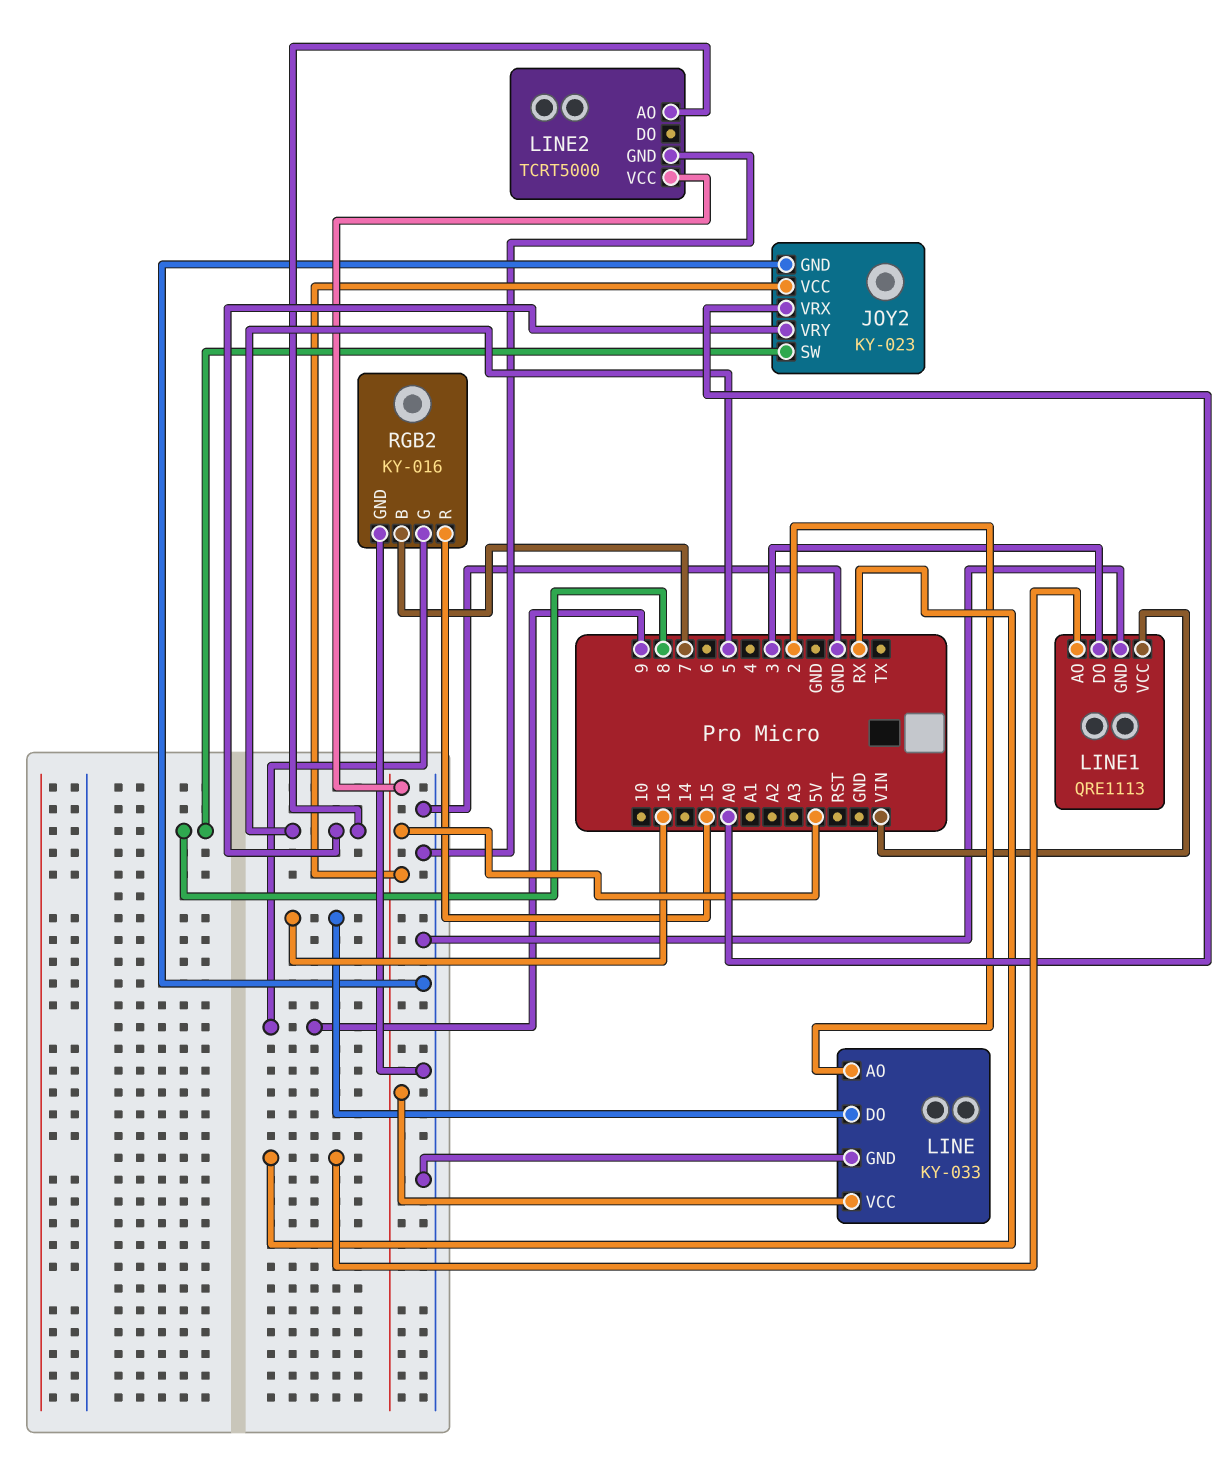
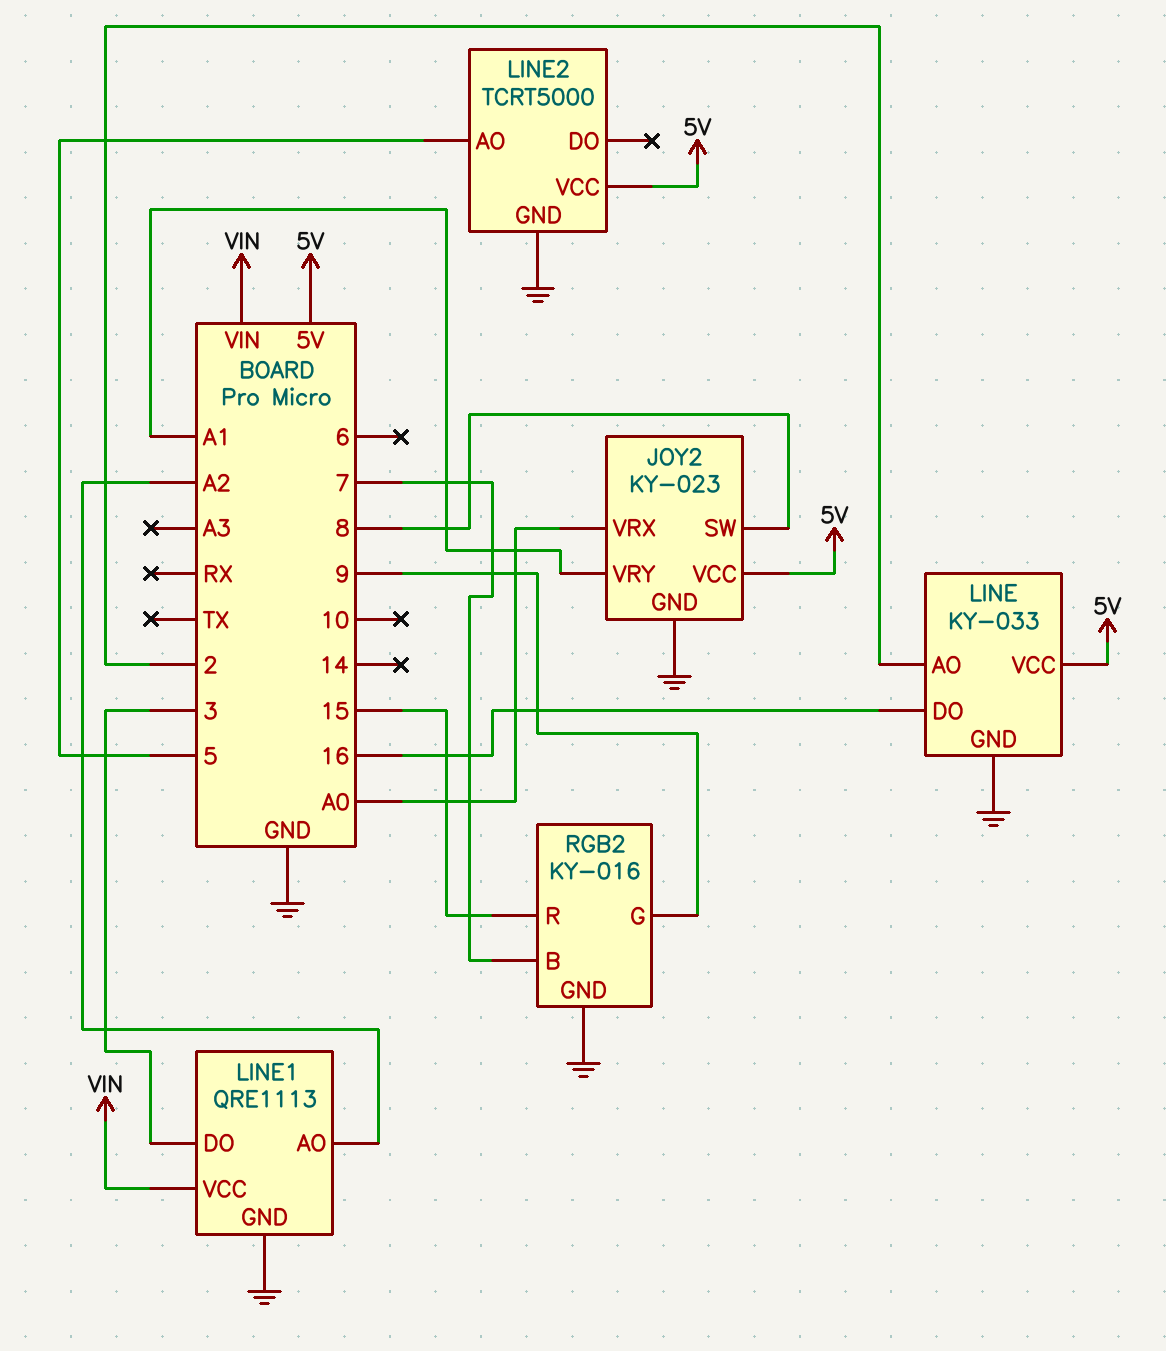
JOY2 pin VRY: 5 -> A1
LINE1 pin AO: RX -> A2

